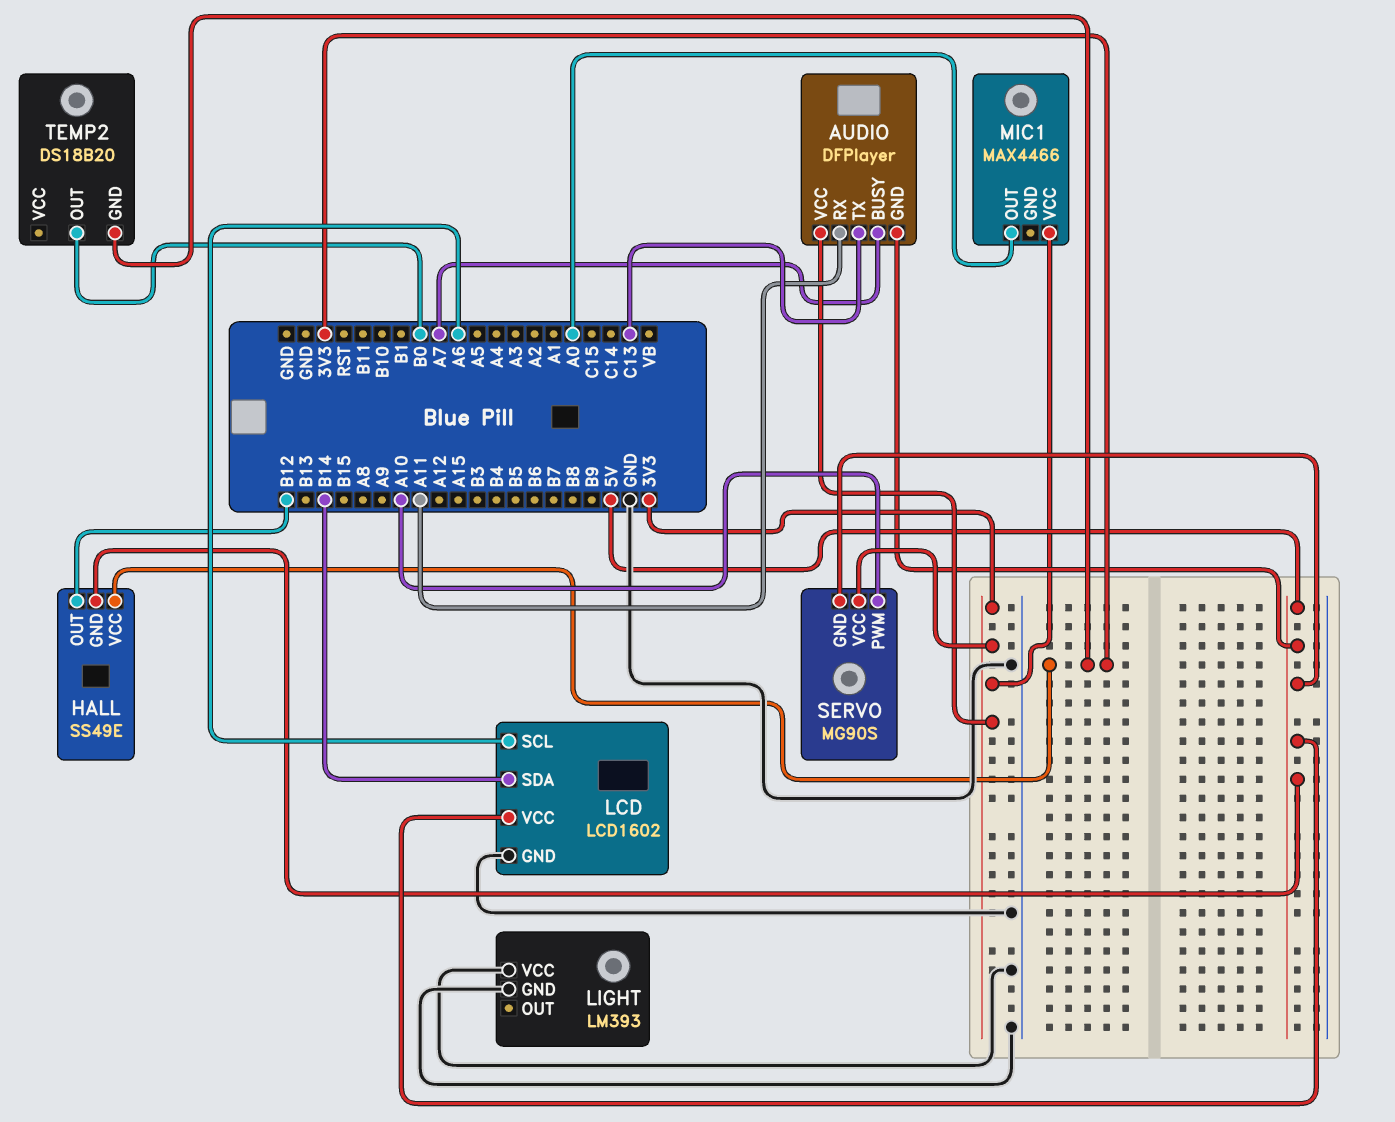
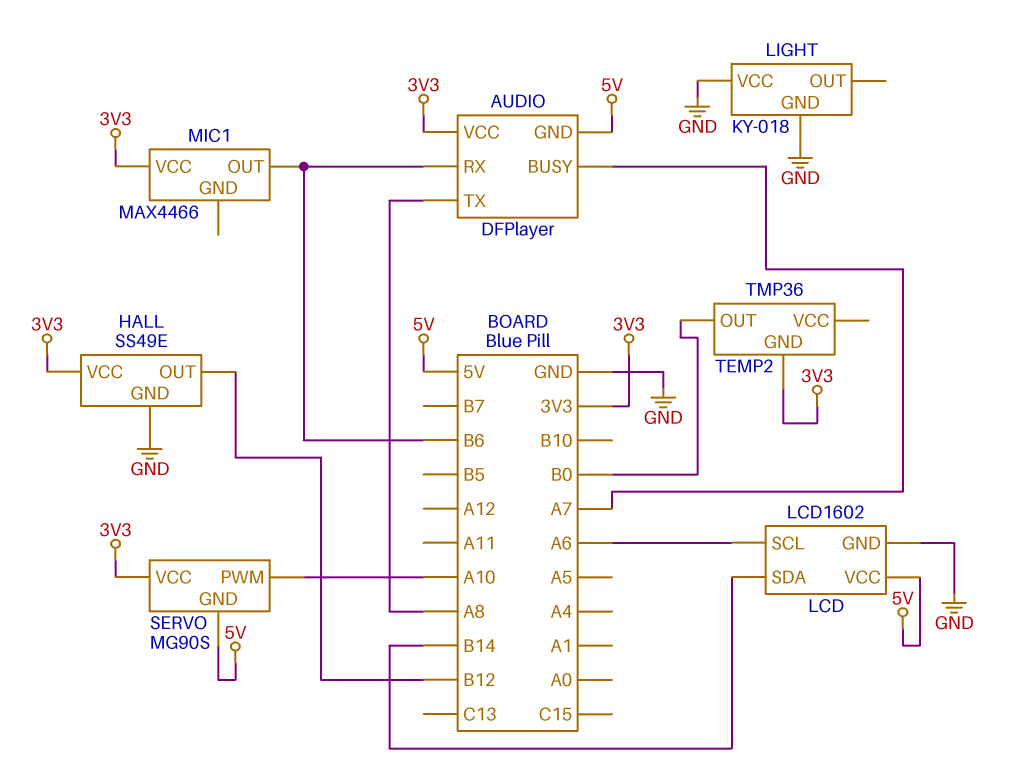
AUDIO pin RX: A11 -> B6
AUDIO pin TX: C13 -> A8
HALL pin GND: 5V -> GND
LIGHT: LM393 -> KY-018
MIC1 pin OUT: A0 -> B6
TEMP2: DS18B20 -> TMP36

